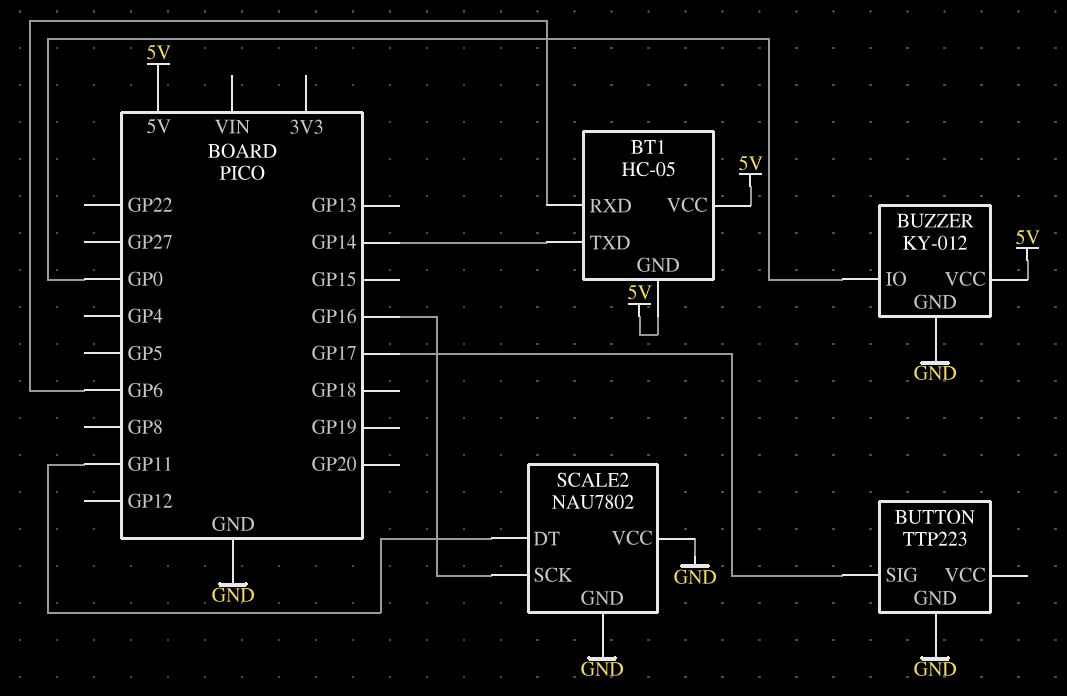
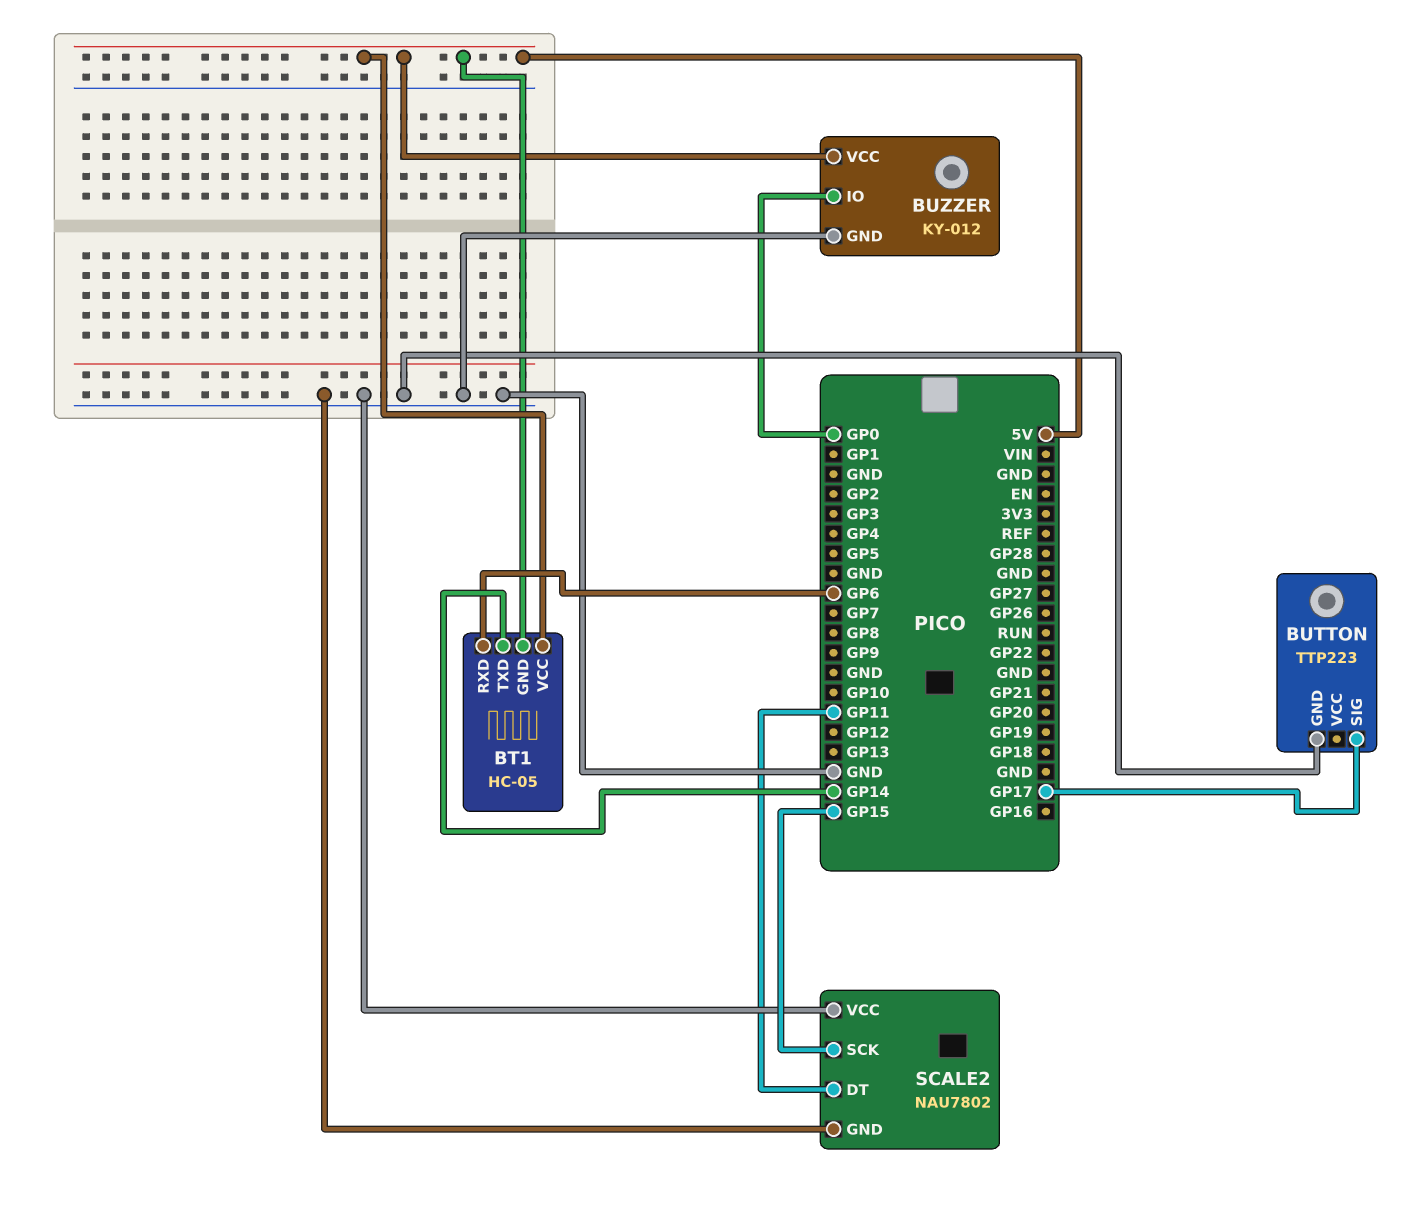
SCALE2 pin SCK: GP16 -> GP15

